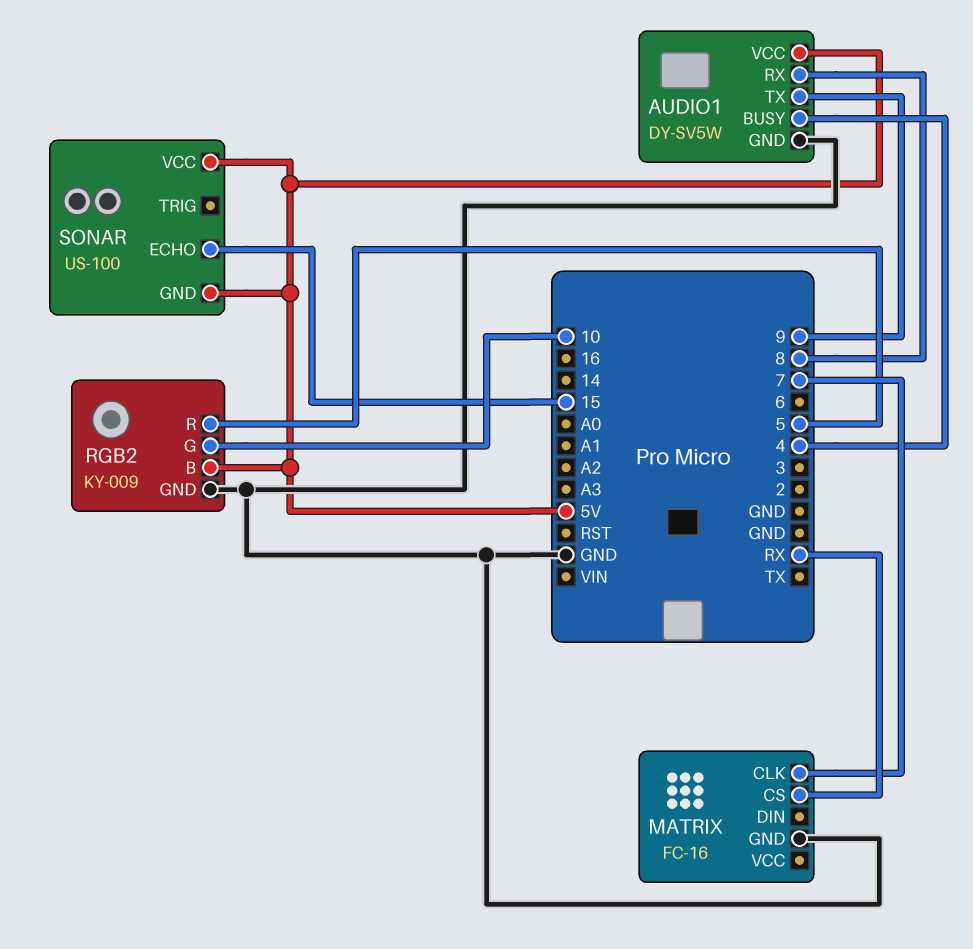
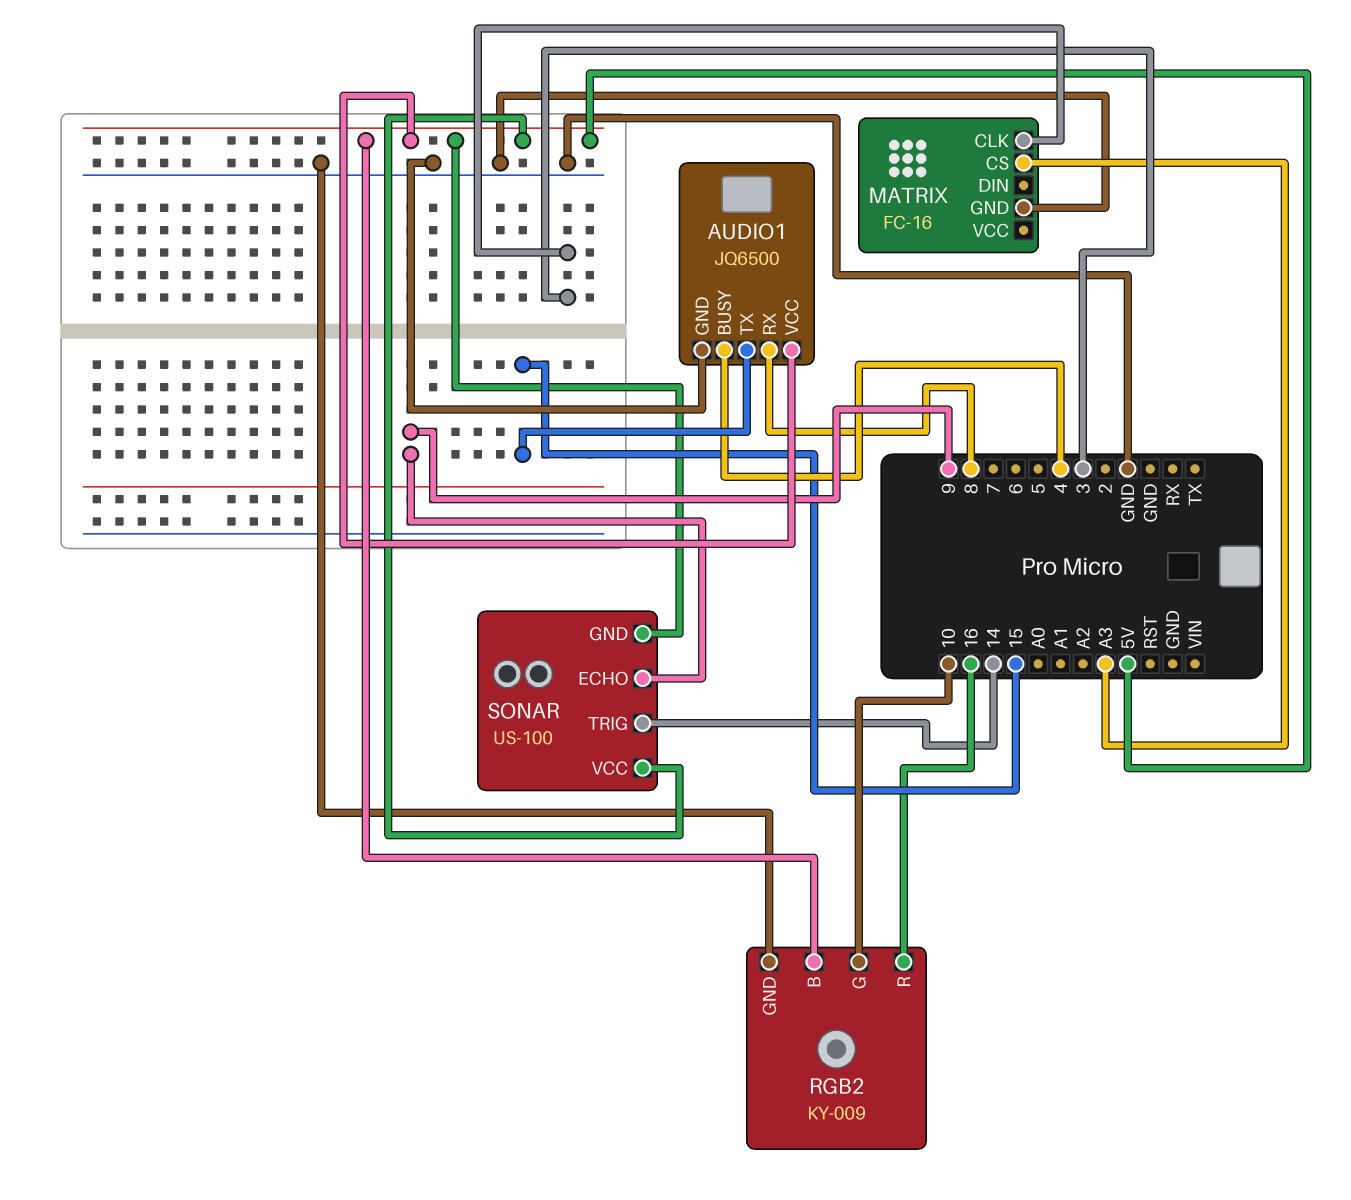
AUDIO1: DY-SV5W -> JQ6500
AUDIO1 pin TX: 9 -> 15
MATRIX pin CLK: 7 -> 3
MATRIX pin CS: RX -> A3
RGB2 pin R: 5 -> 16
SONAR pin ECHO: 15 -> 9
SONAR pin TRIG: none -> 14

